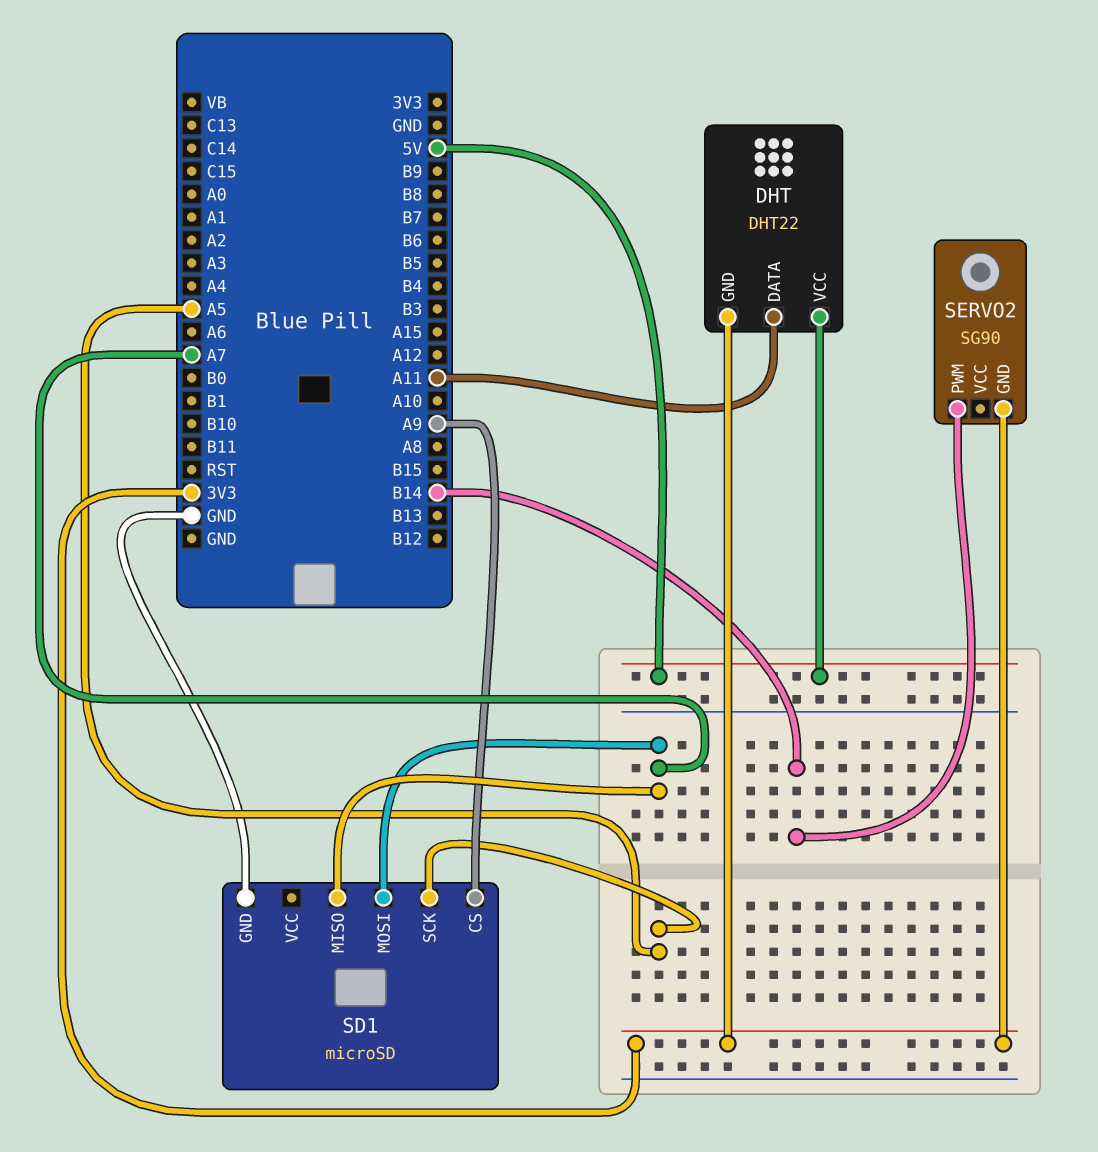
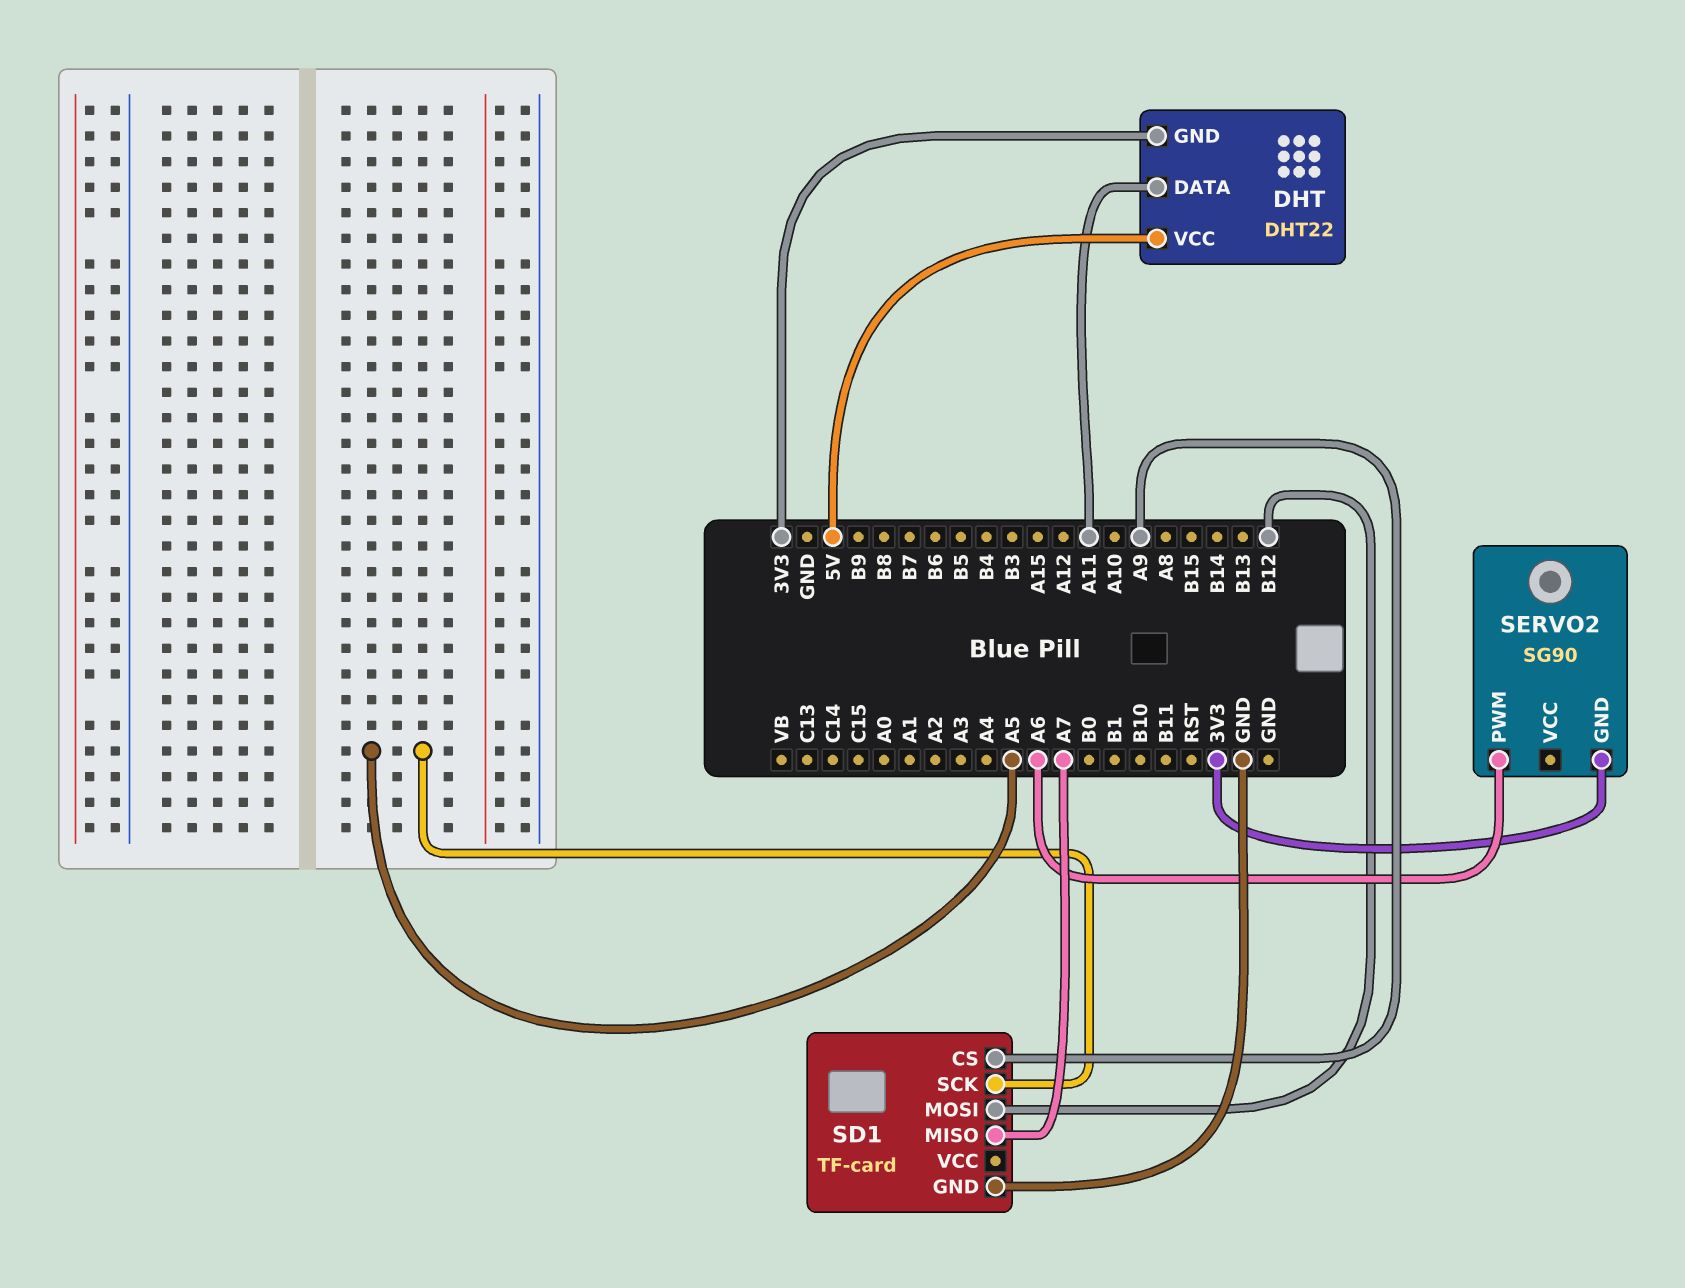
SD1: microSD -> TF-card
SD1 pin MOSI: A7 -> B12
SERVO2 pin PWM: B14 -> A6

